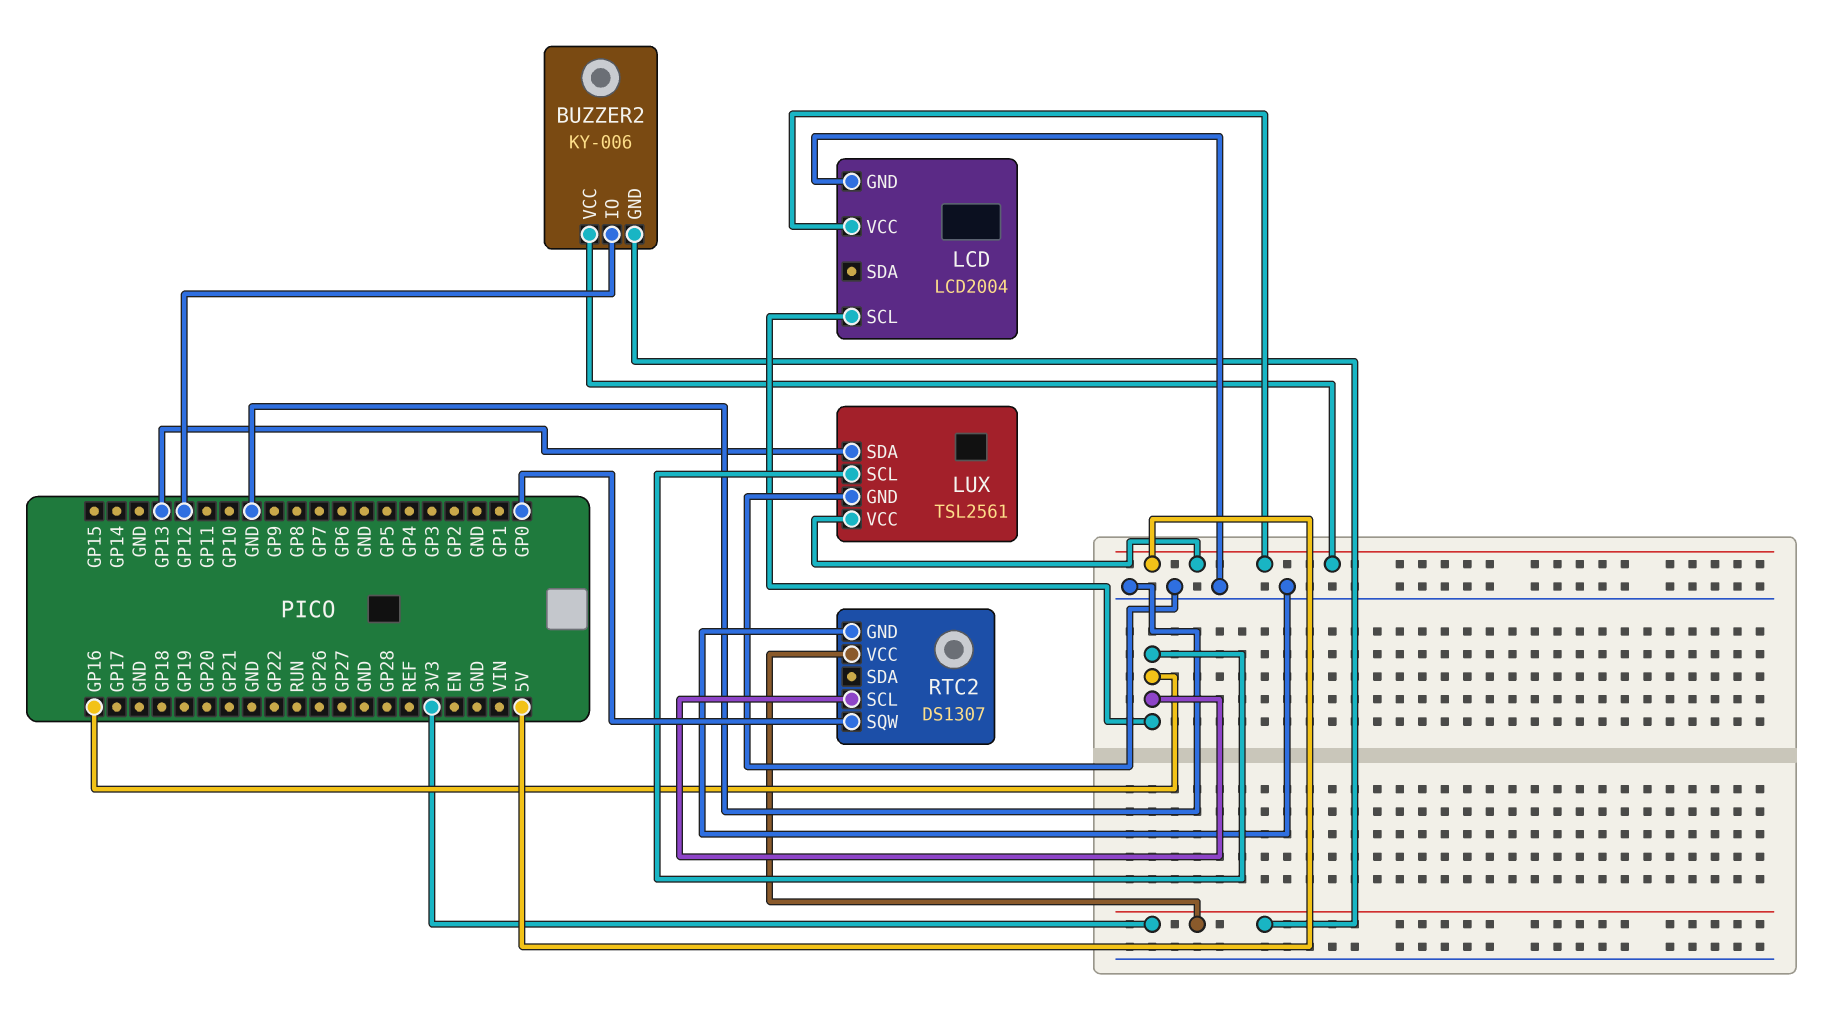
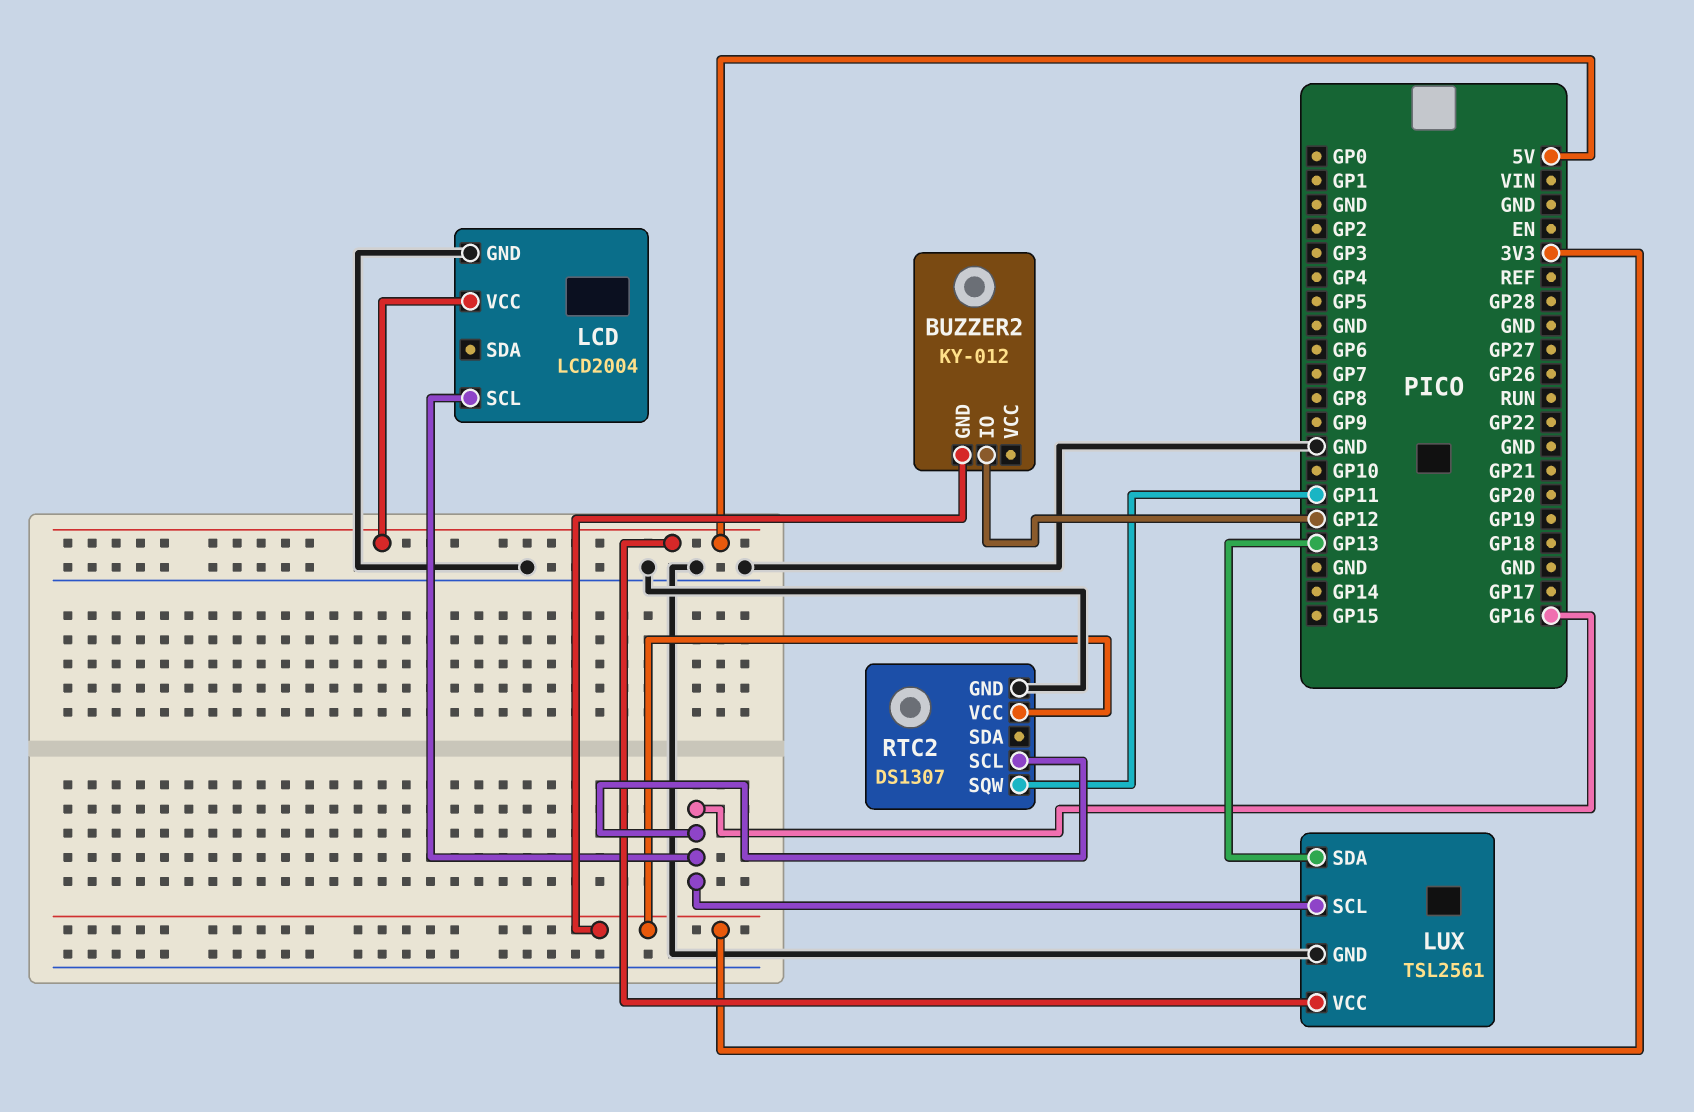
BUZZER2: KY-006 -> KY-012
BUZZER2 pin VCC: 5V -> none
RTC2 pin SQW: GP0 -> GP11

